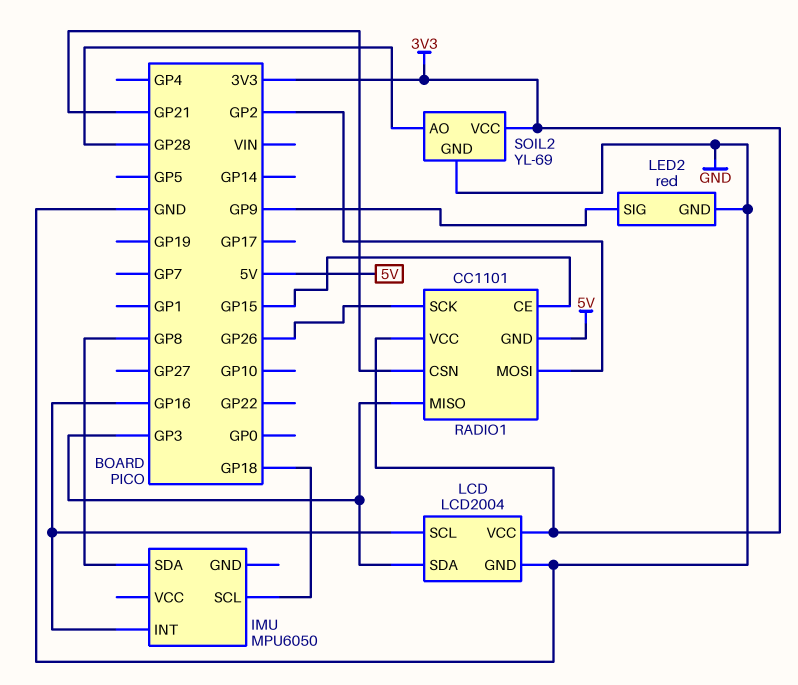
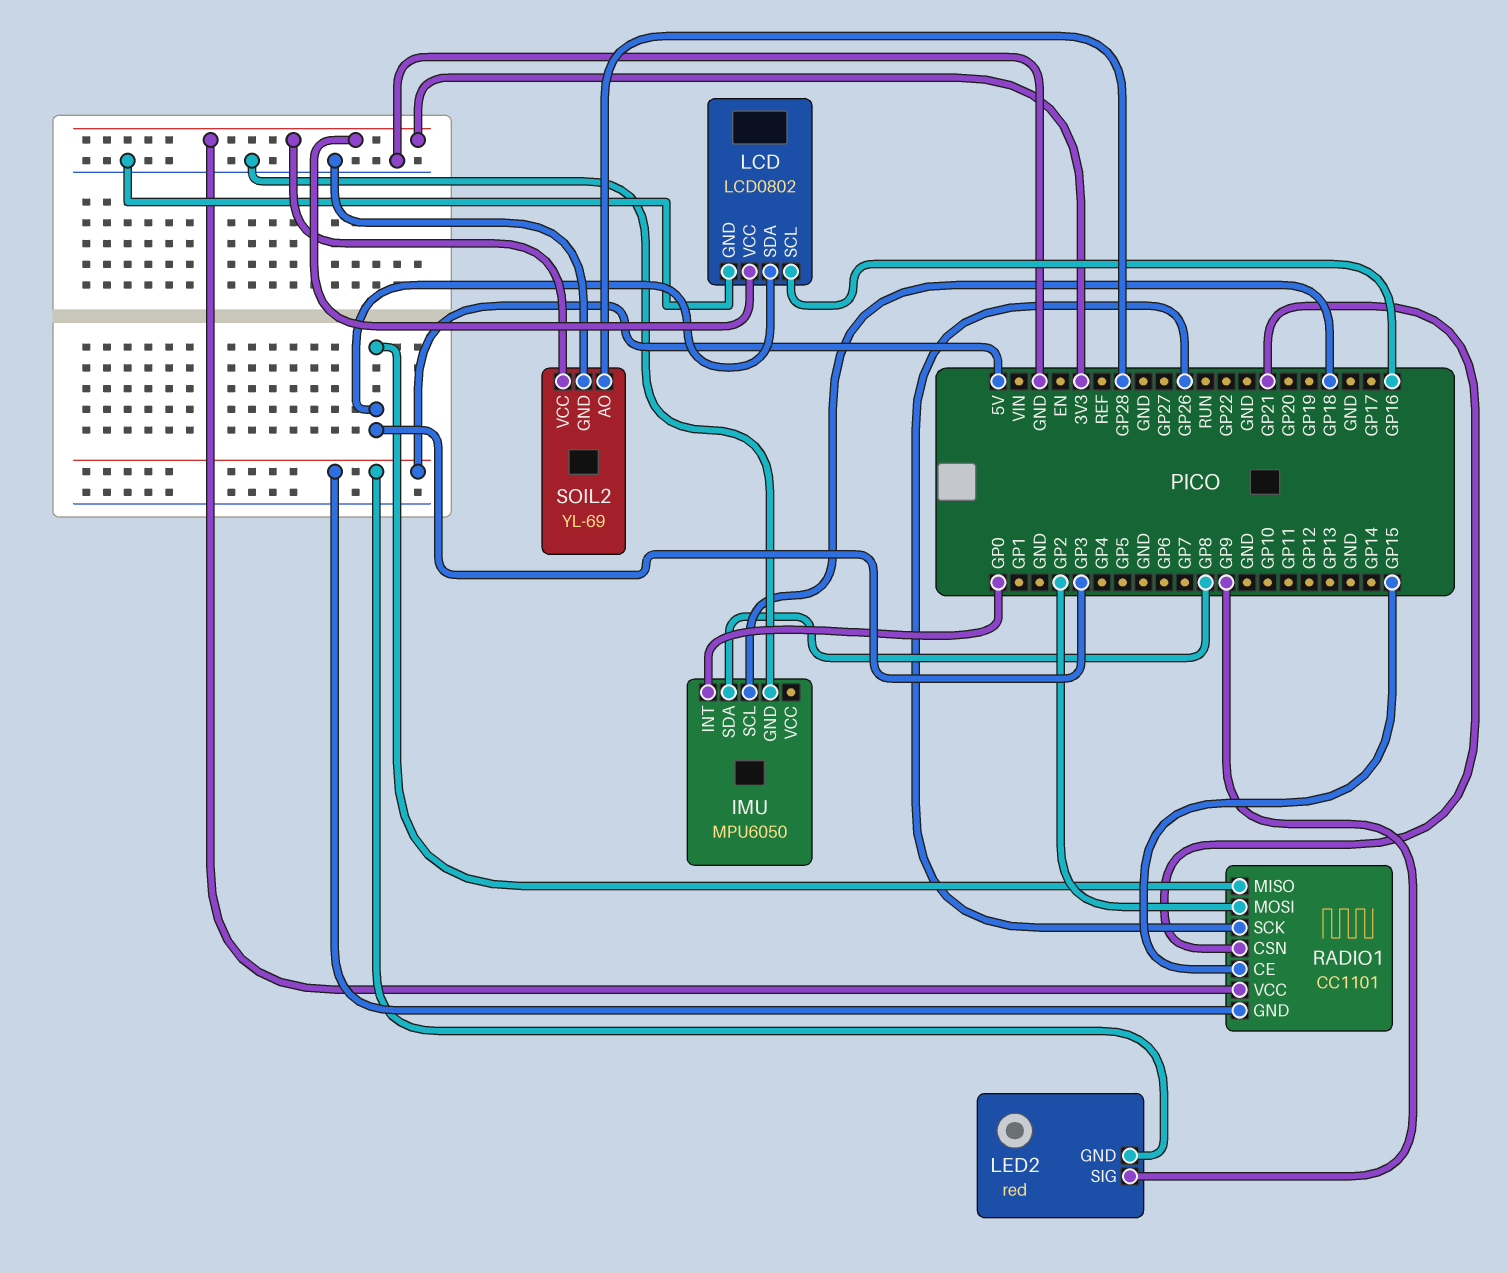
IMU pin GND: none -> GND
IMU pin INT: GP16 -> GP0
LCD: LCD2004 -> LCD0802
LED2 pin GND: GND -> 5V

